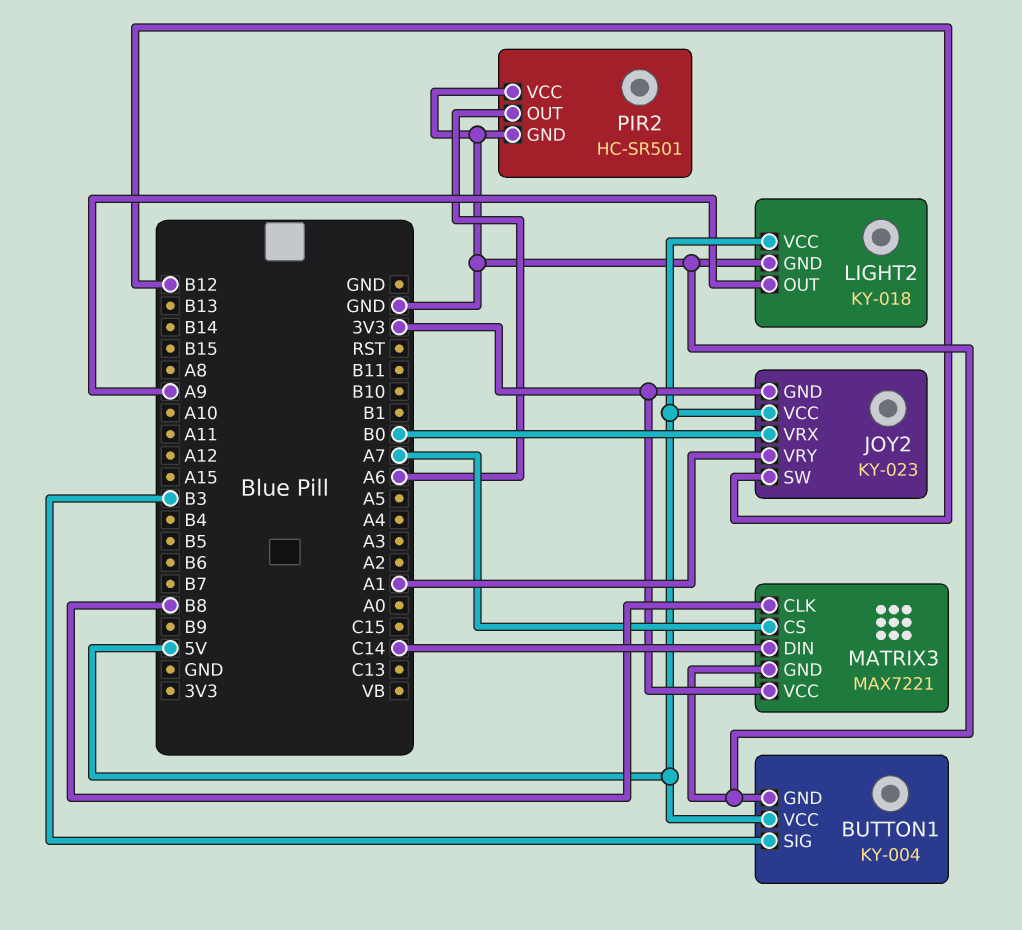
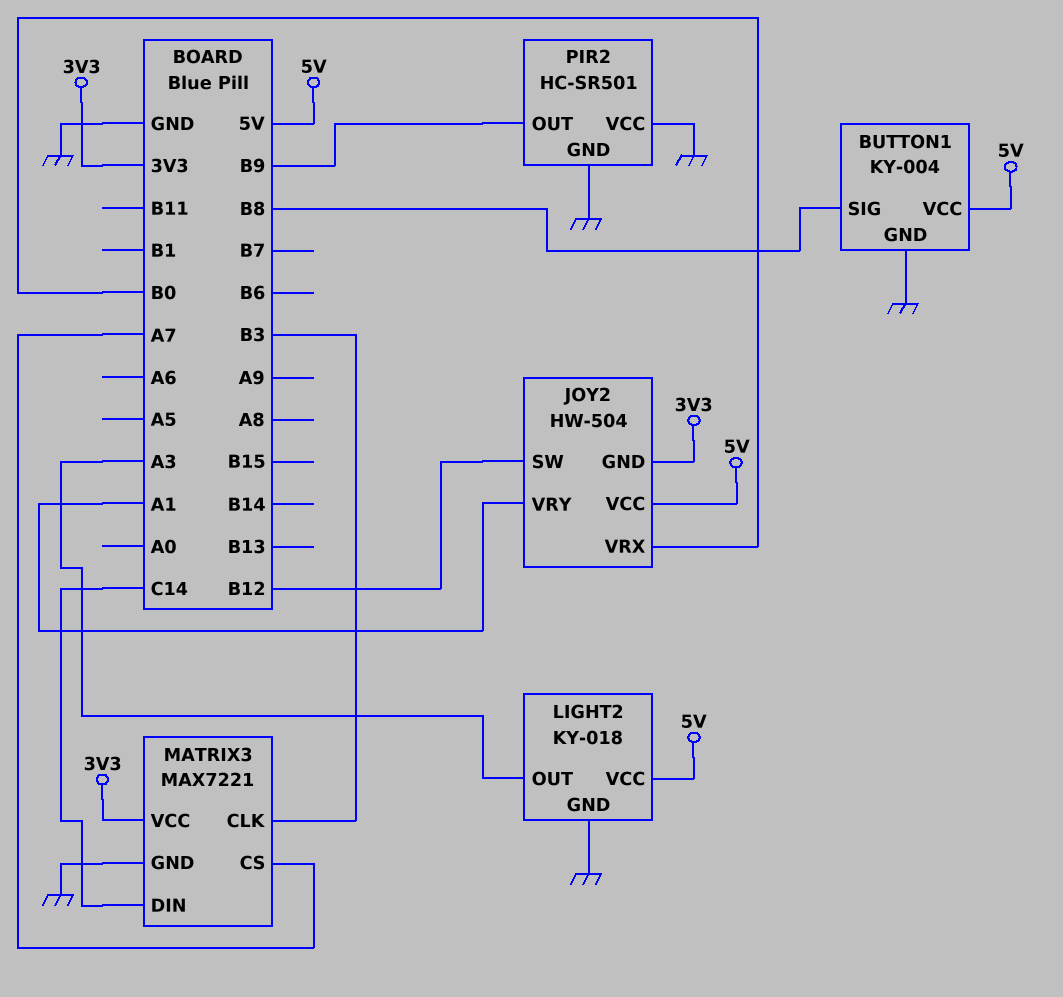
BUTTON1 pin SIG: B3 -> B8
JOY2: KY-023 -> HW-504
LIGHT2 pin OUT: A9 -> A3
MATRIX3 pin CLK: B8 -> B3
PIR2 pin OUT: A6 -> B9

